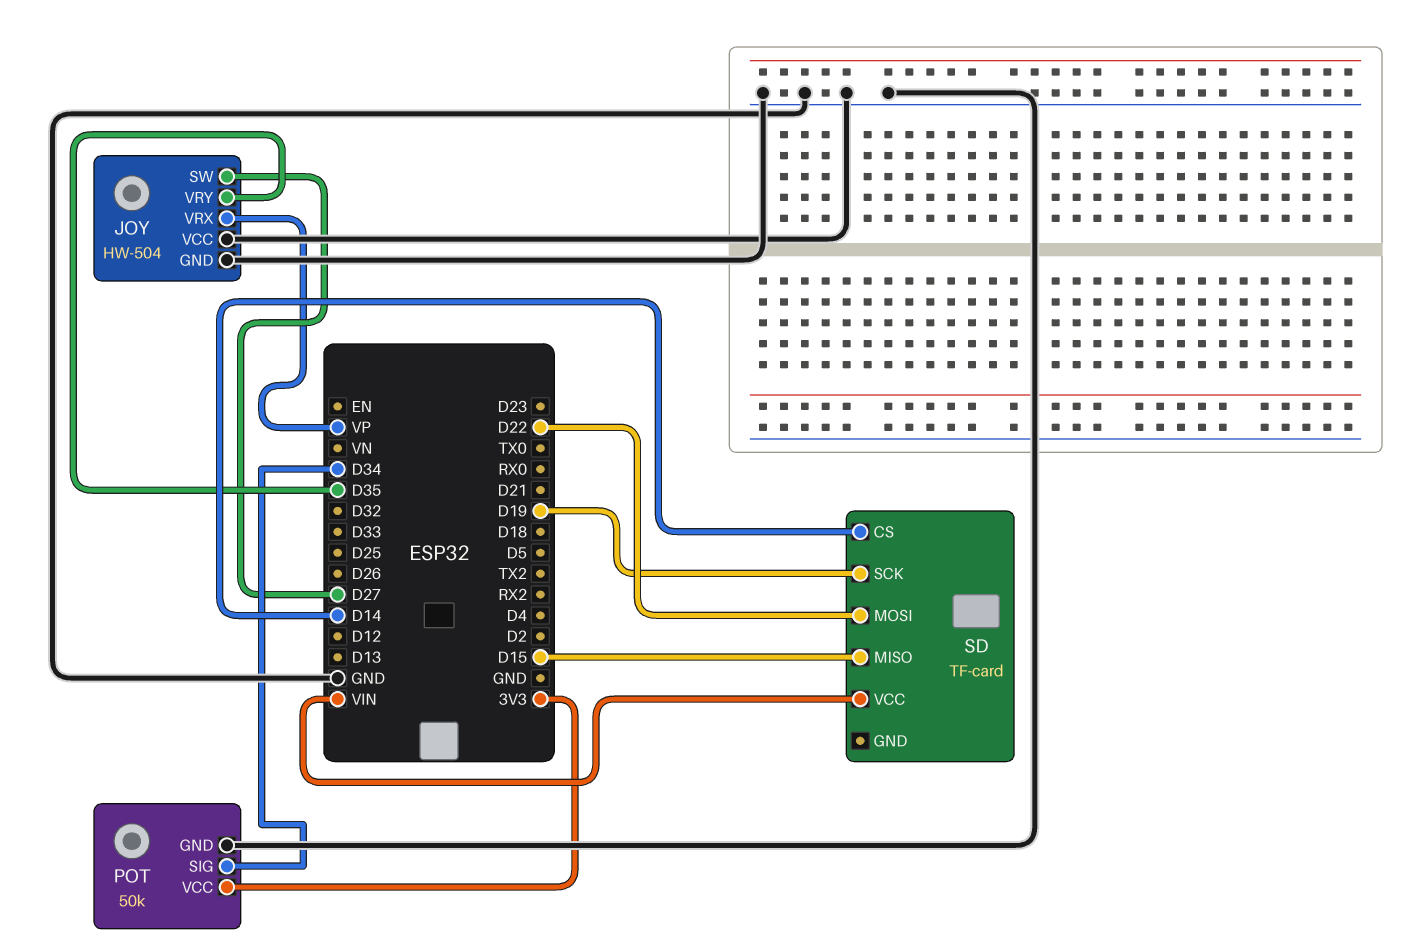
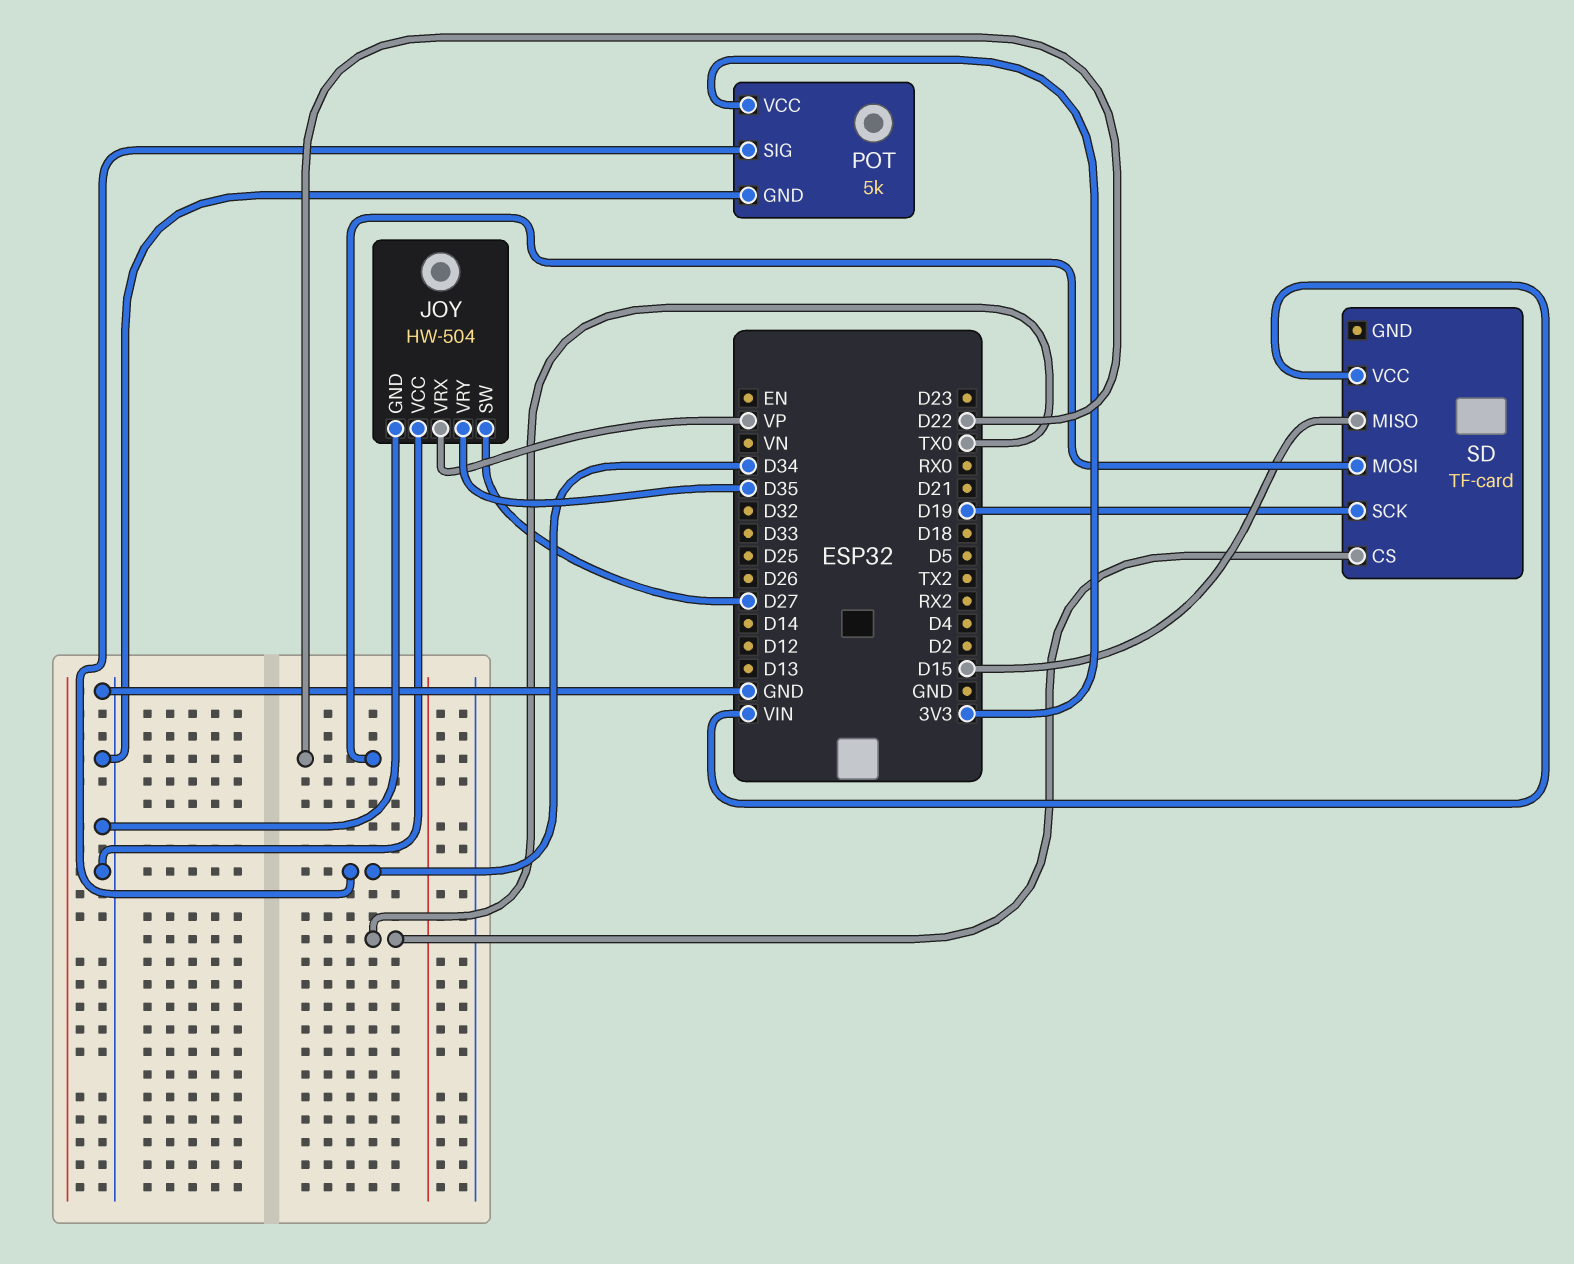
POT: 50k -> 5k
SD pin CS: D14 -> TX0

